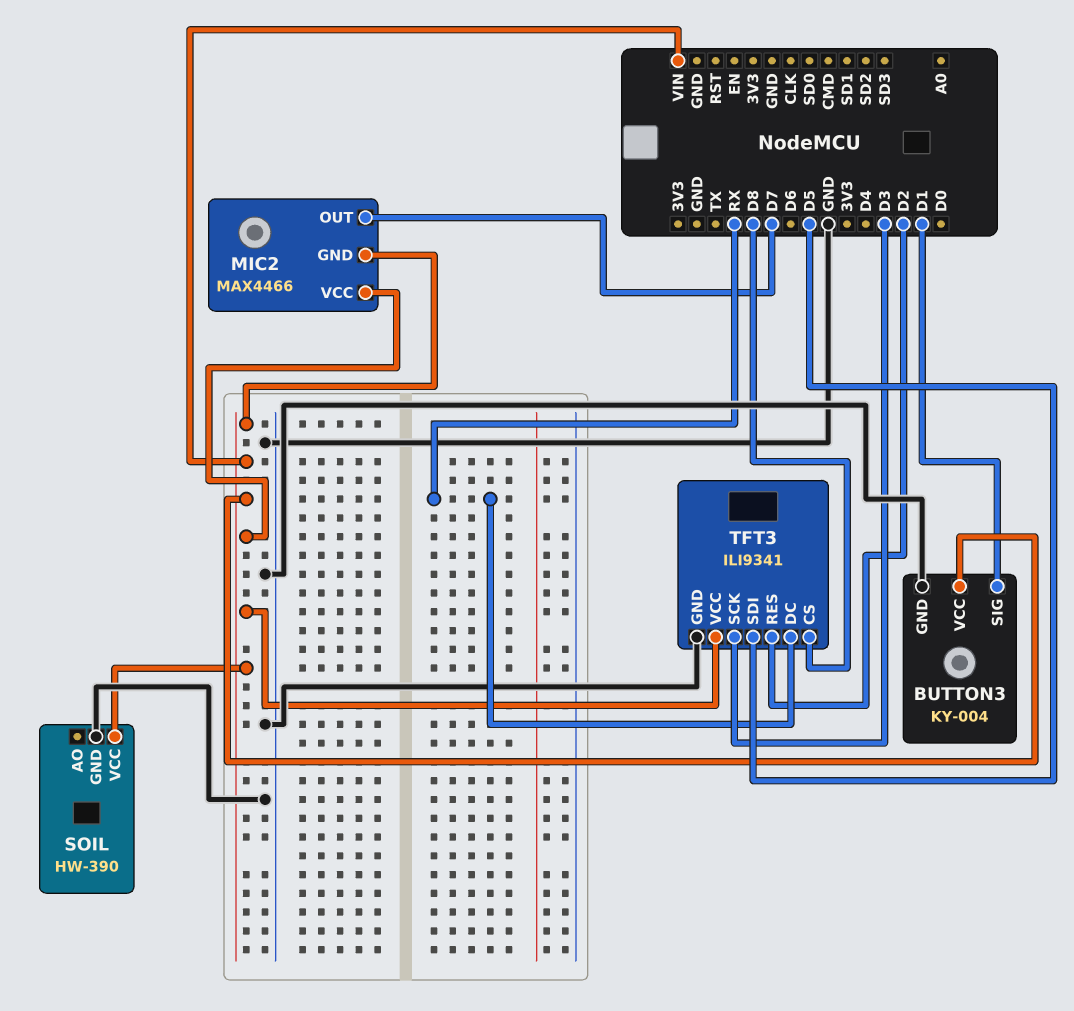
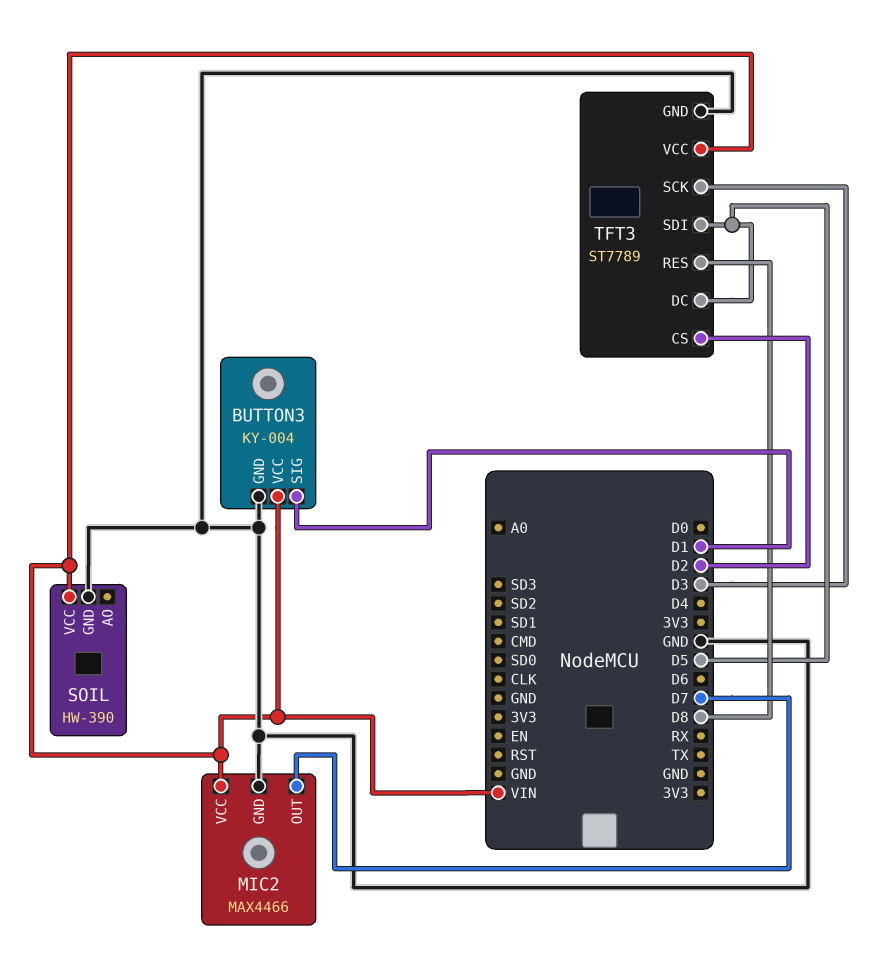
MIC2 pin GND: VIN -> GND
TFT3: ILI9341 -> ST7789
TFT3 pin CS: D8 -> D2
TFT3 pin DC: RX -> D5
TFT3 pin RES: D2 -> D8

